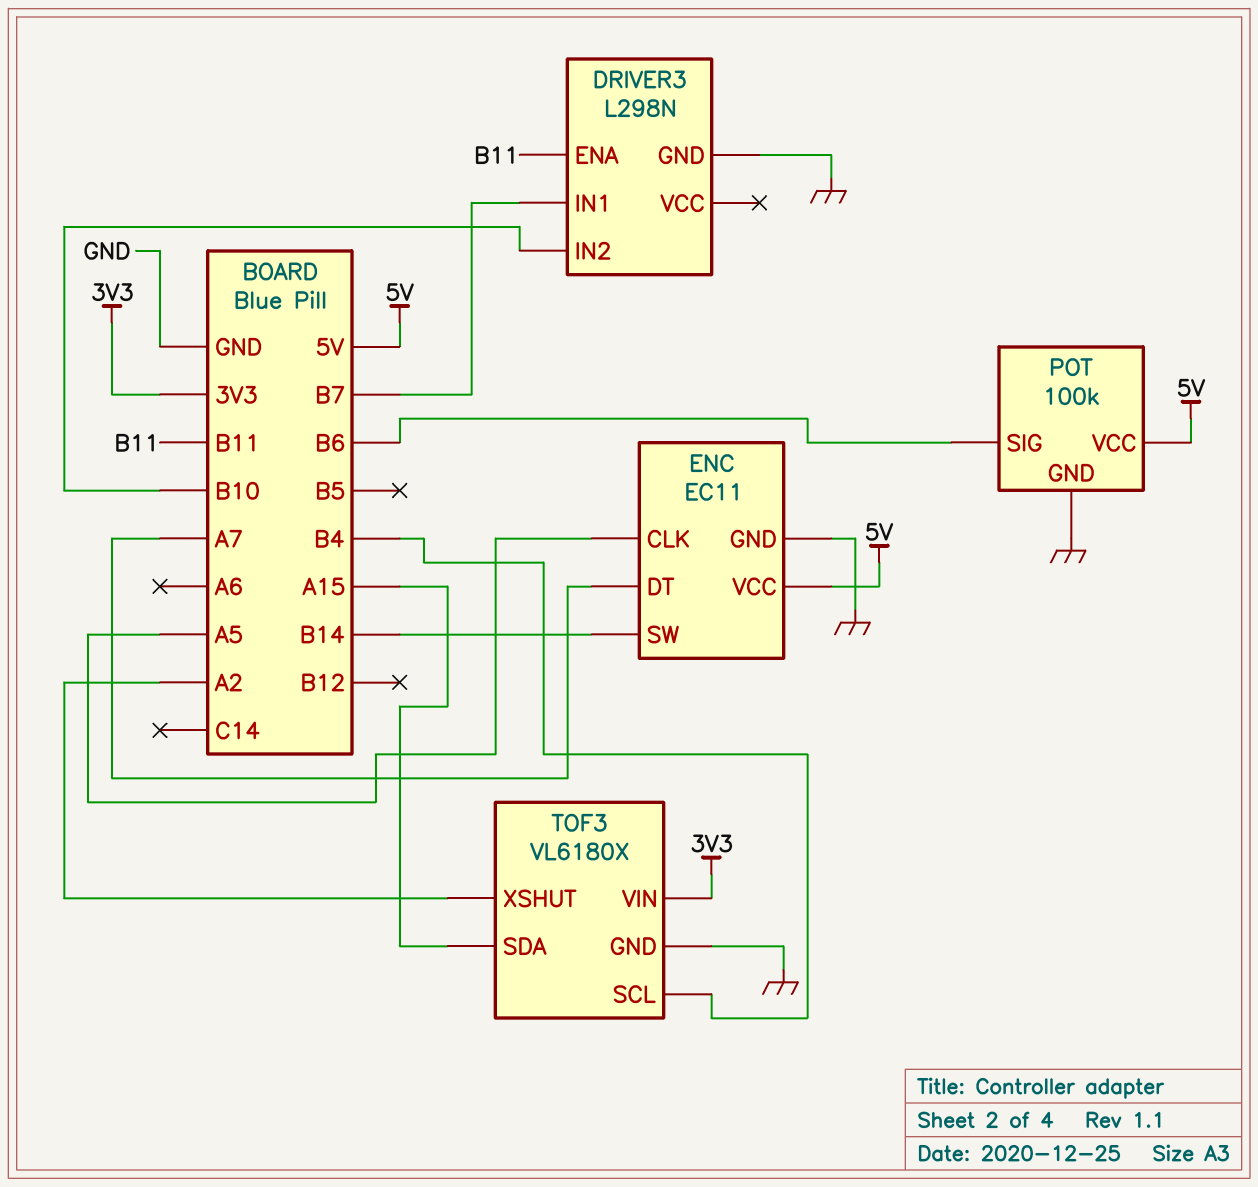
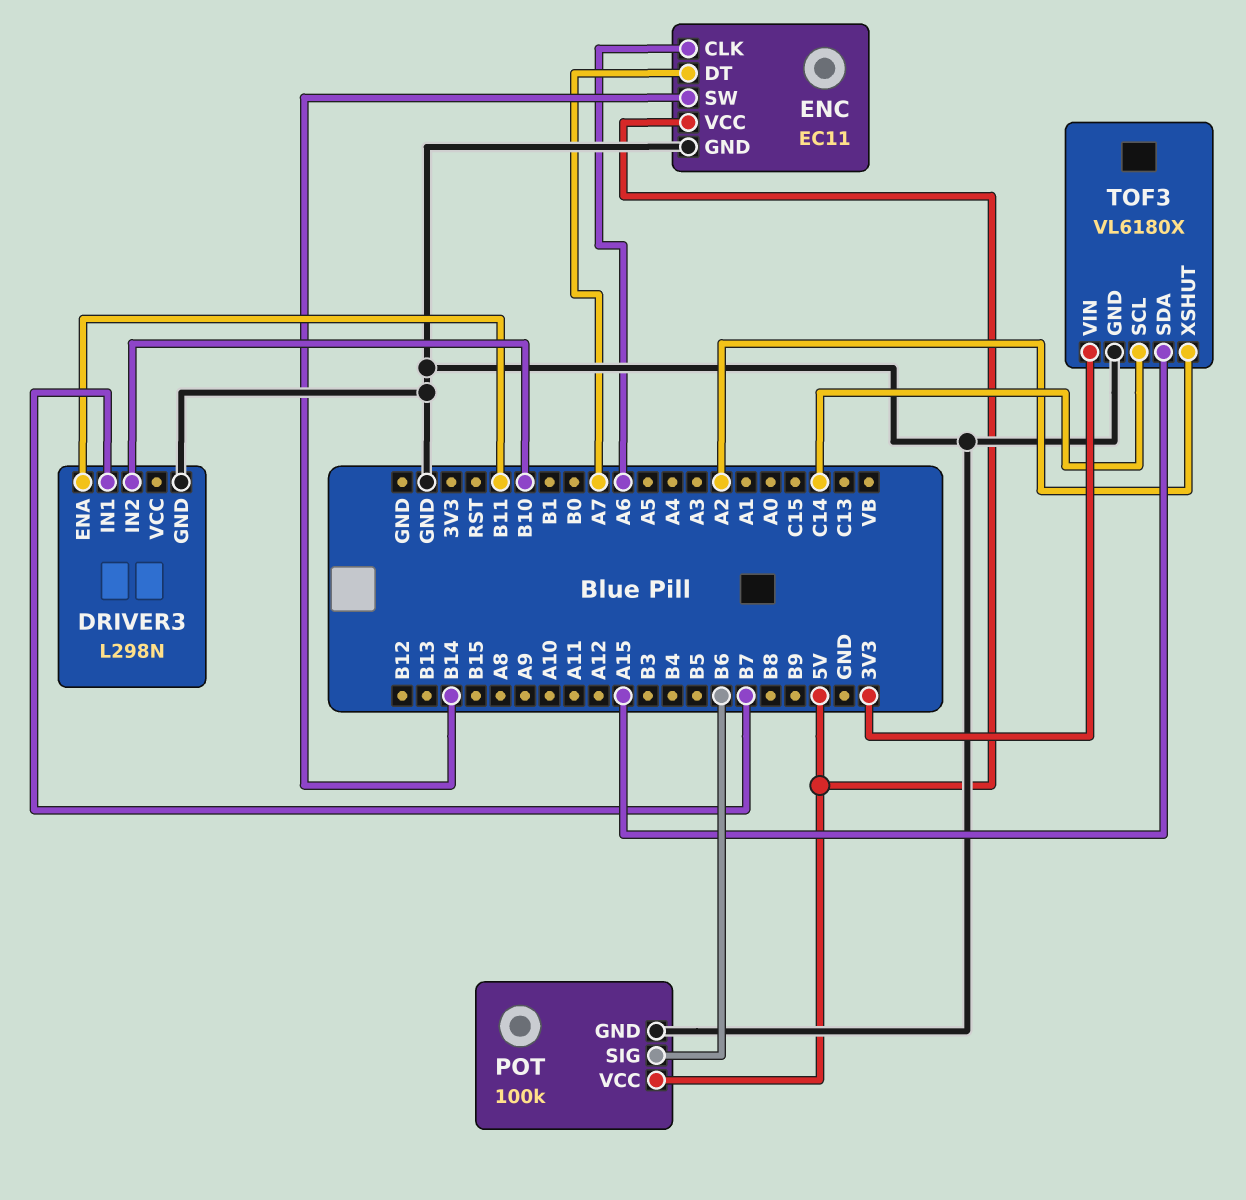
ENC pin CLK: A5 -> A6
TOF3 pin SCL: B4 -> C14

